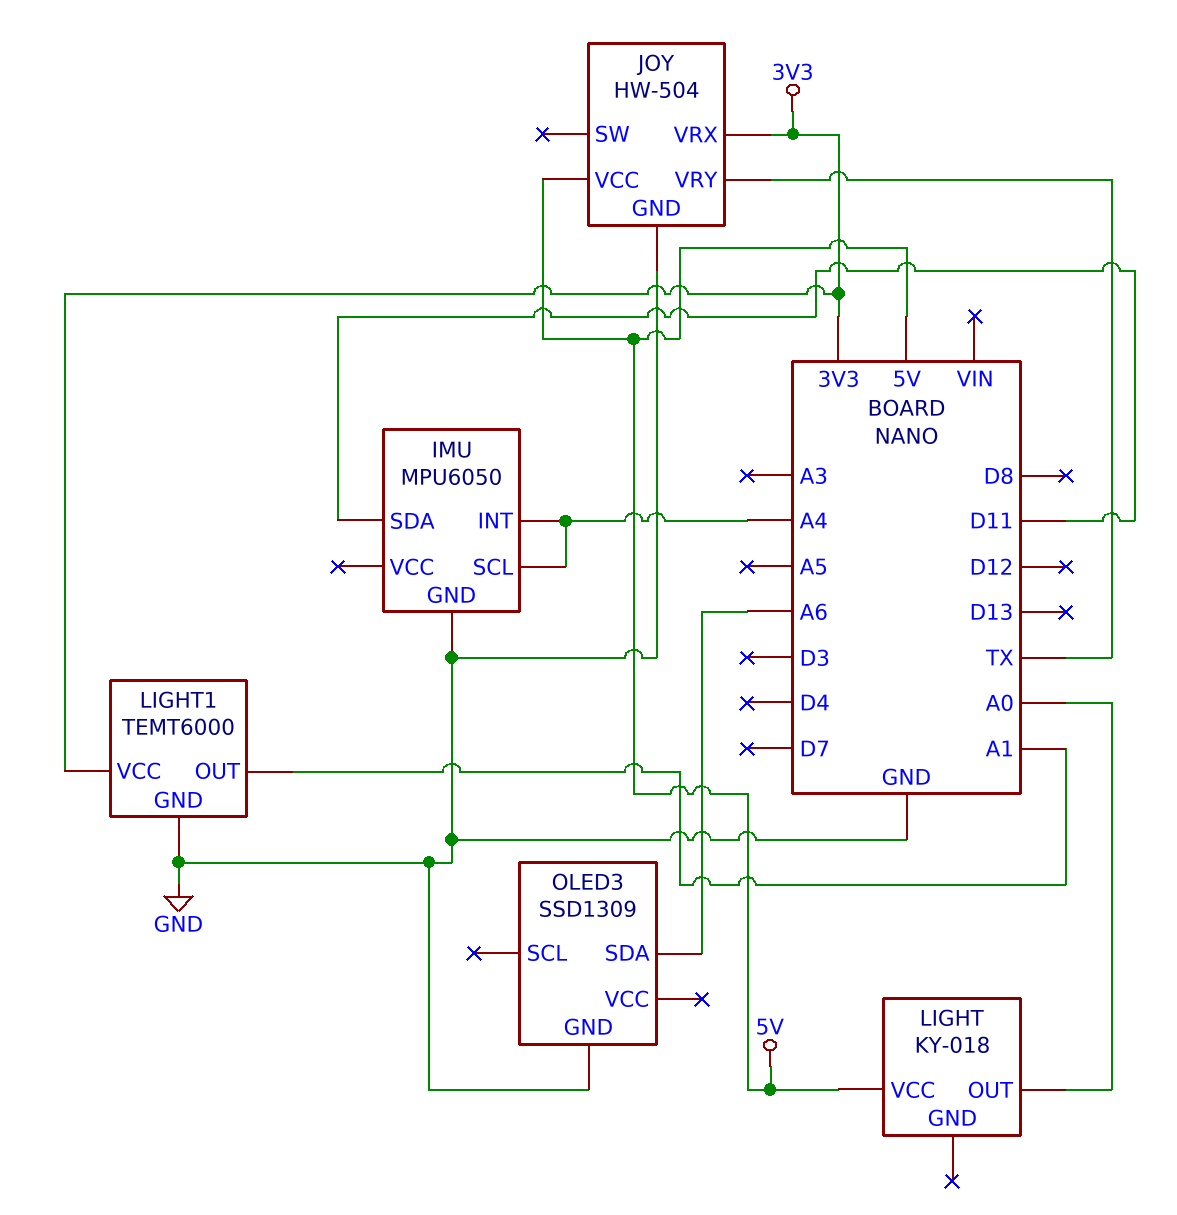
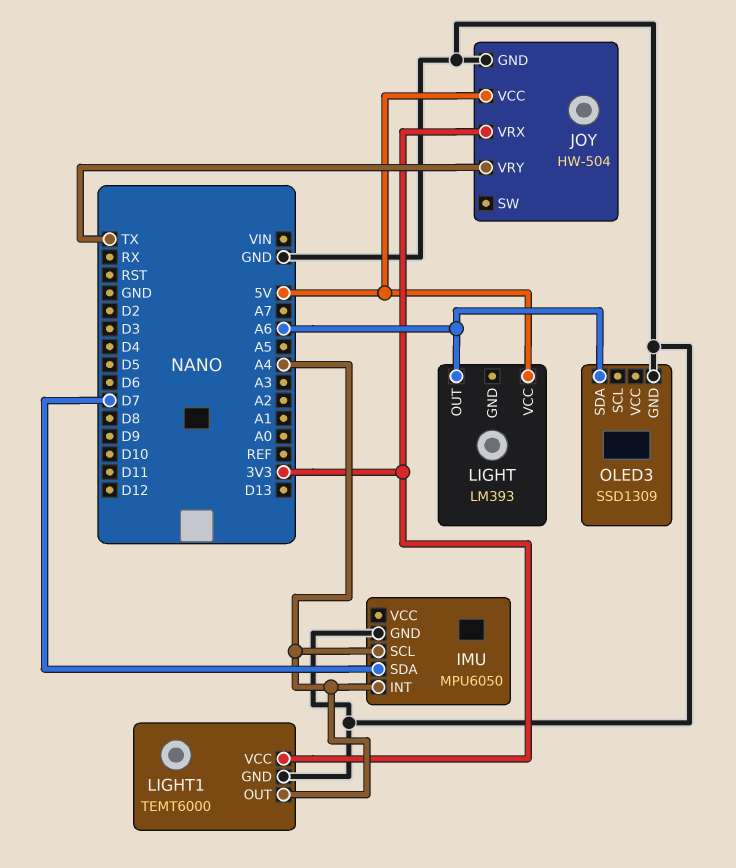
IMU pin SDA: D11 -> D7
LIGHT: KY-018 -> LM393
LIGHT pin OUT: A0 -> A6
LIGHT1 pin OUT: A1 -> A4

